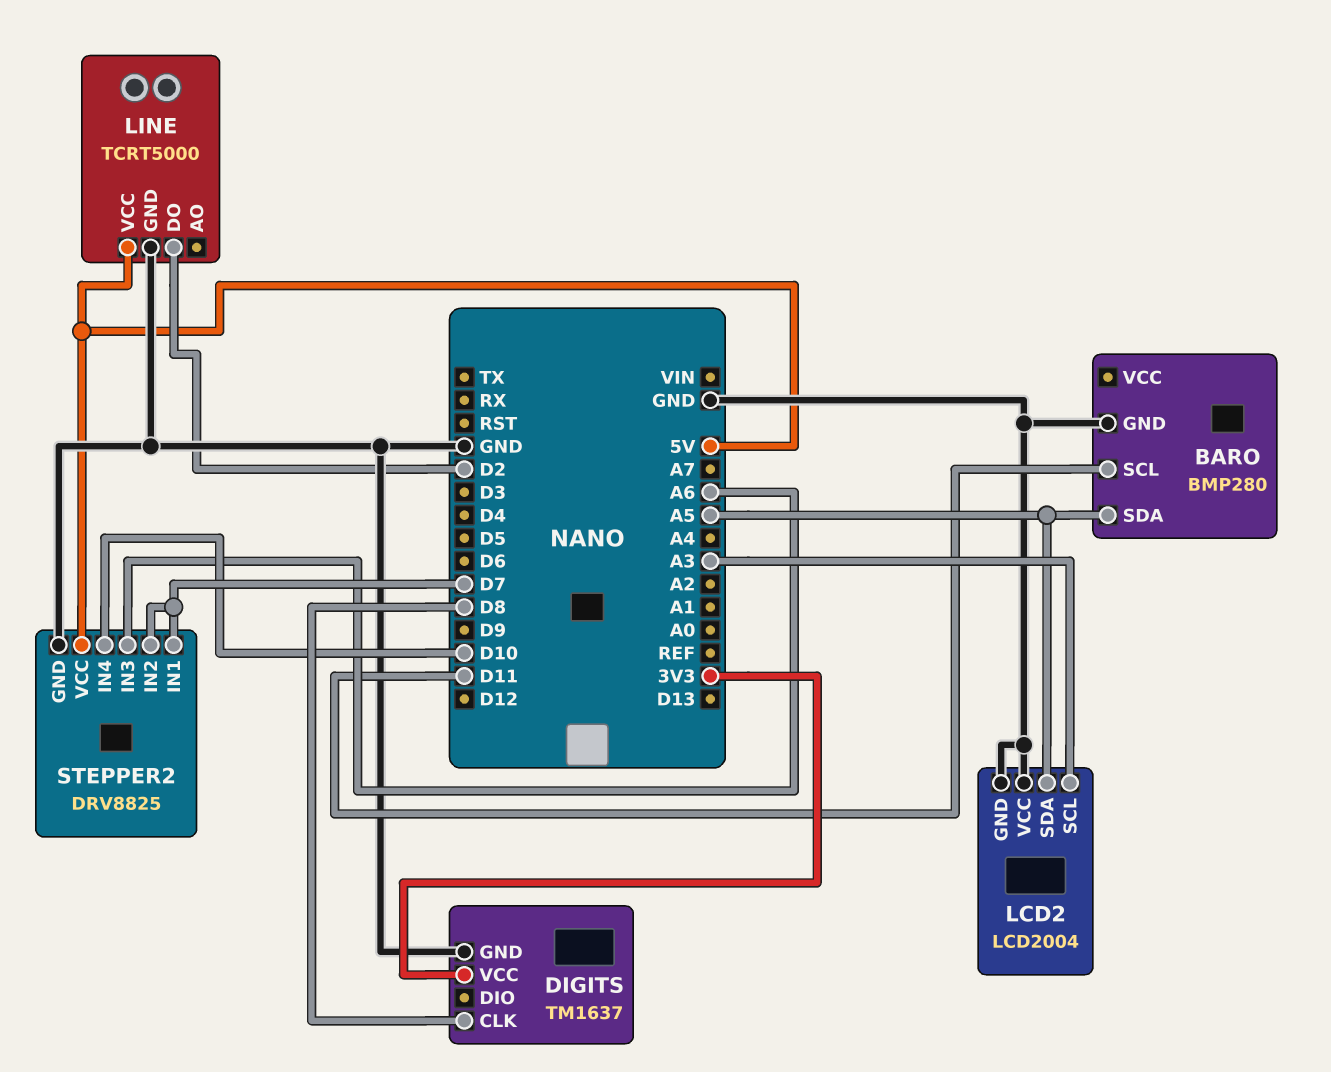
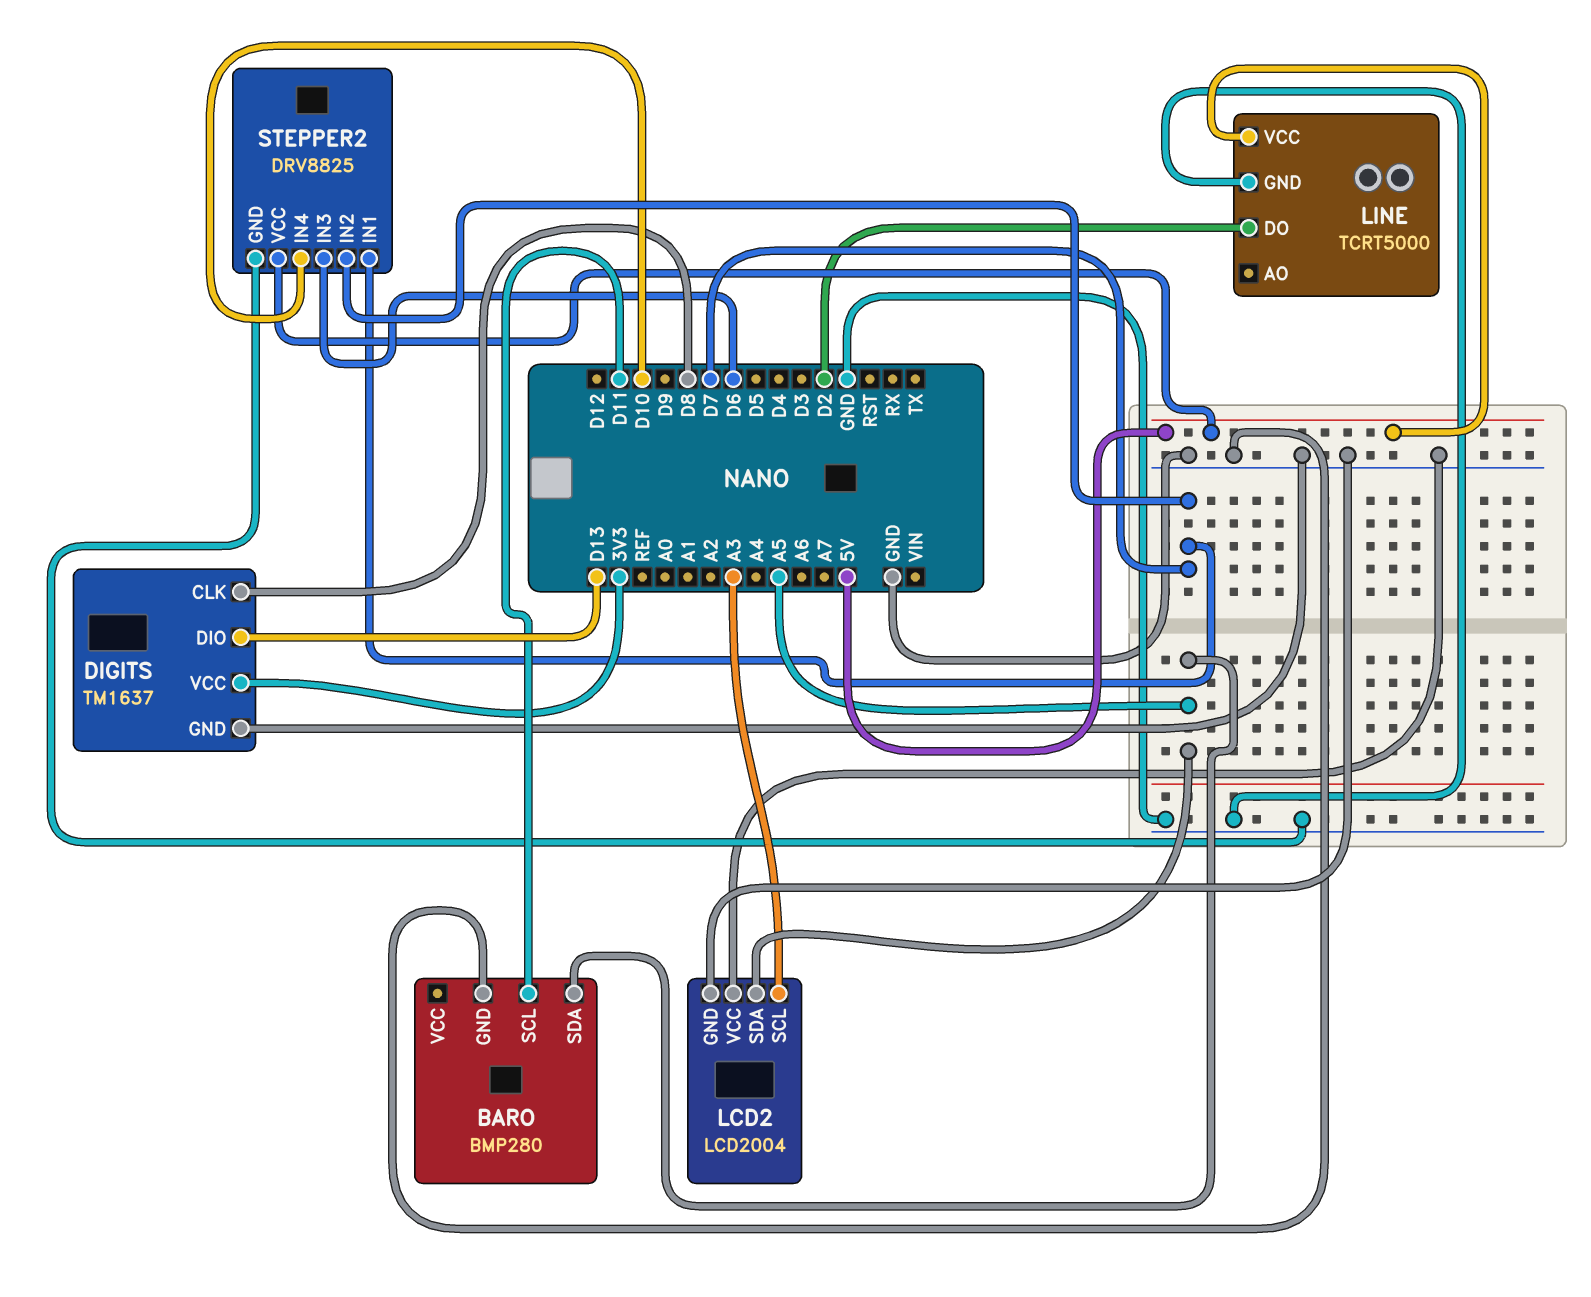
DIGITS pin DIO: none -> D13
STEPPER2 pin IN3: A6 -> D6

